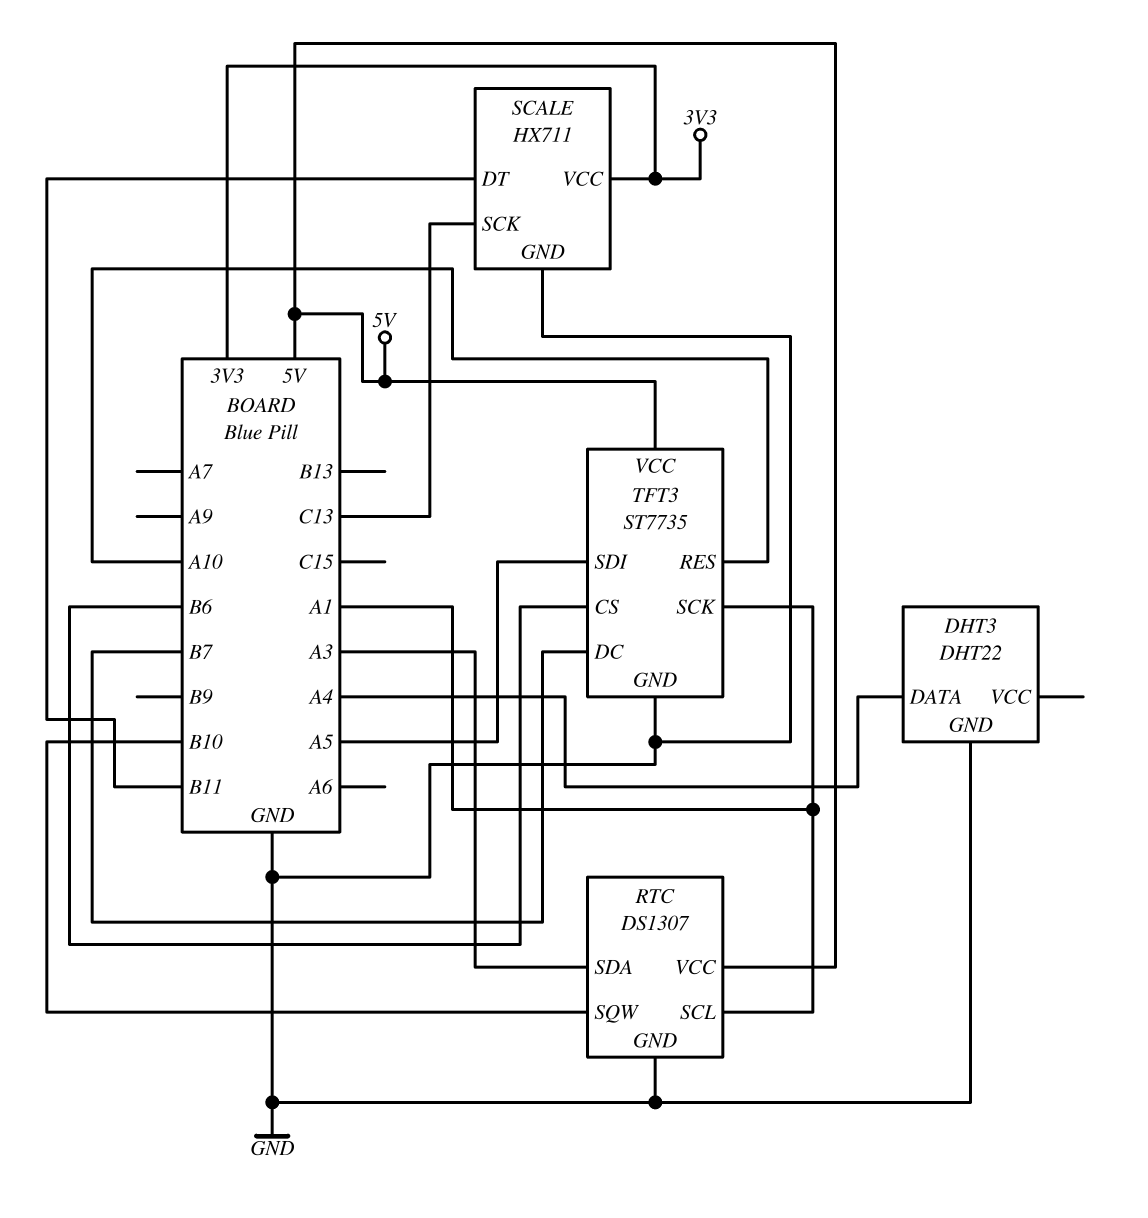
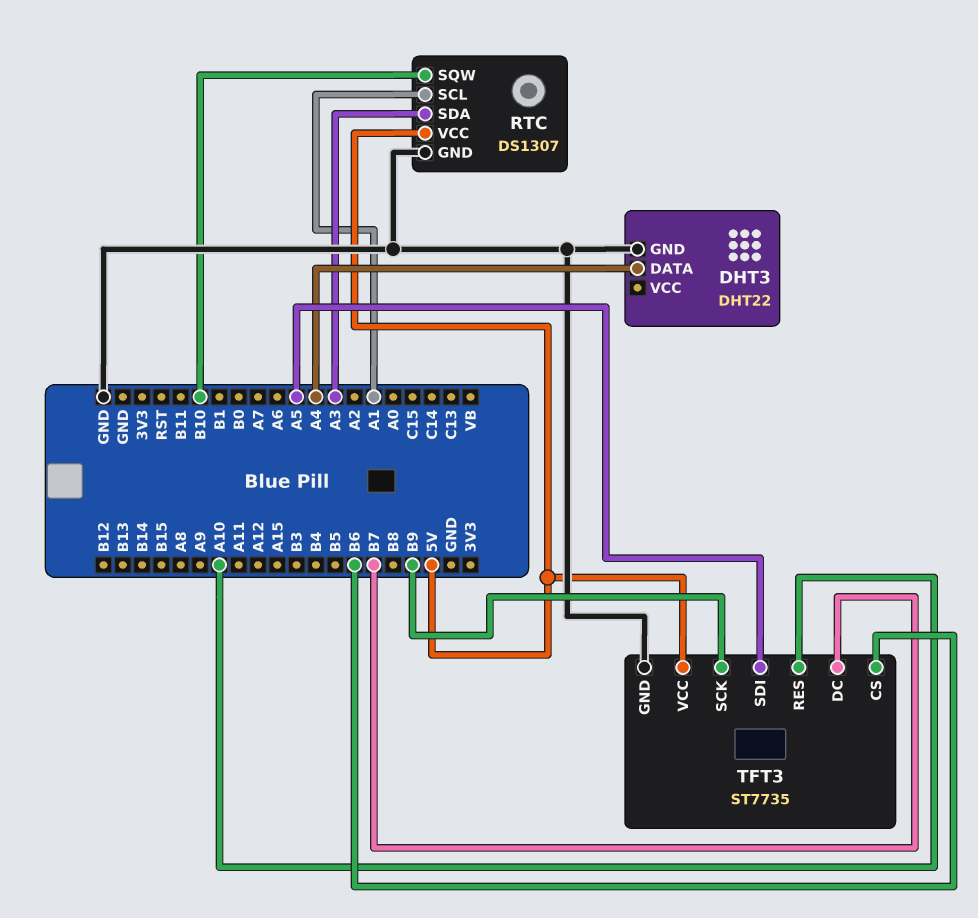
SCALE: HX711 -> none
SCALE pin DT: B11 -> none
SCALE pin GND: GND -> none
SCALE pin SCK: C13 -> none
SCALE pin VCC: 3V3 -> none
TFT3 pin SCK: A1 -> B9

